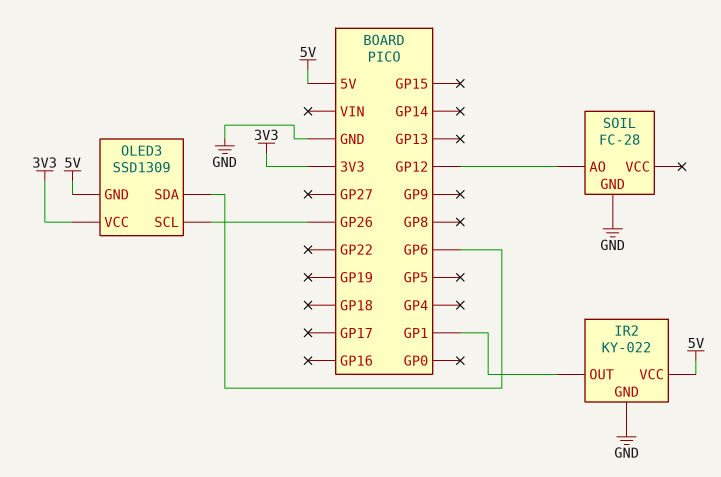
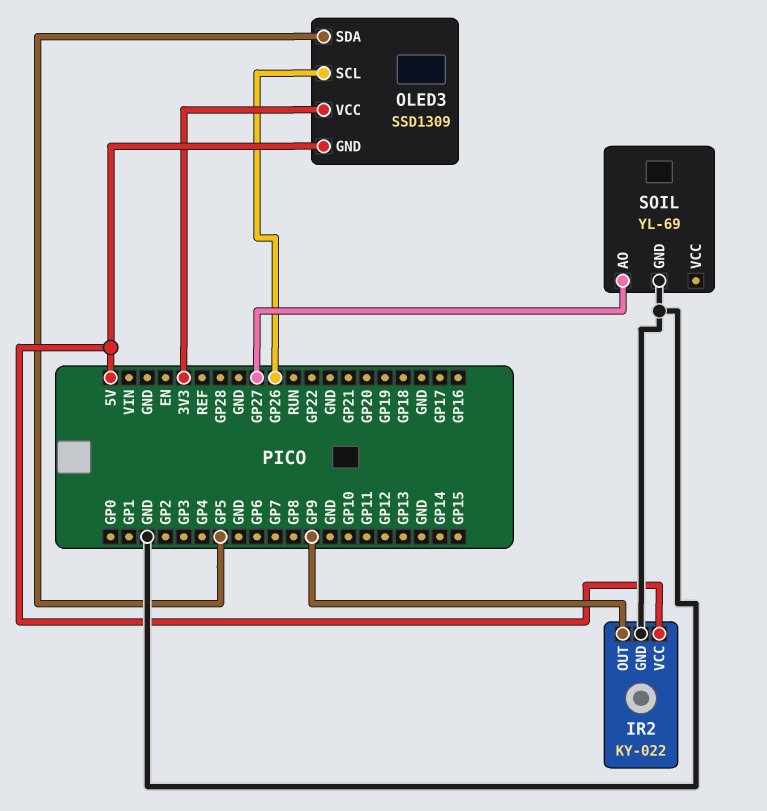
IR2 pin OUT: GP1 -> GP9
OLED3 pin SDA: GP6 -> GP5
SOIL: FC-28 -> YL-69
SOIL pin AO: GP12 -> GP27

